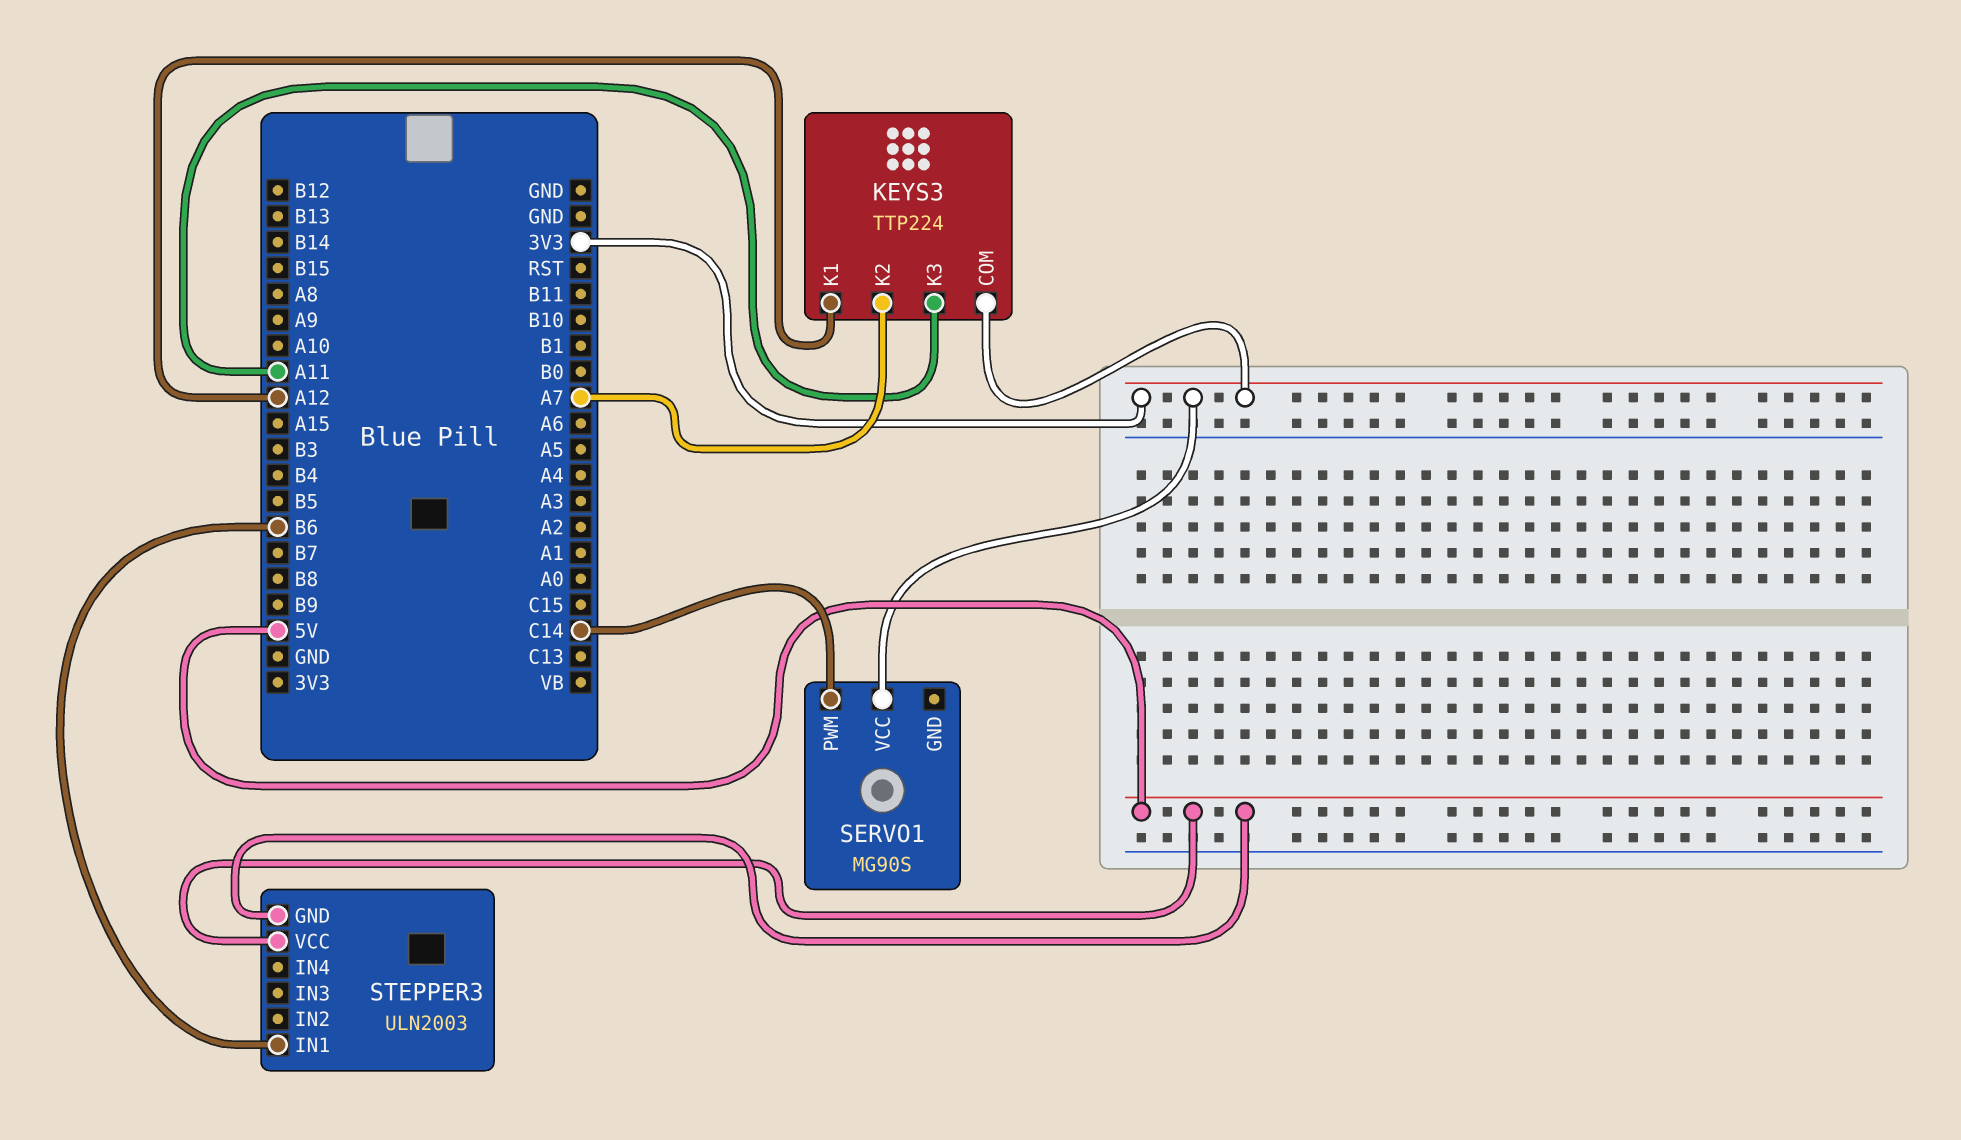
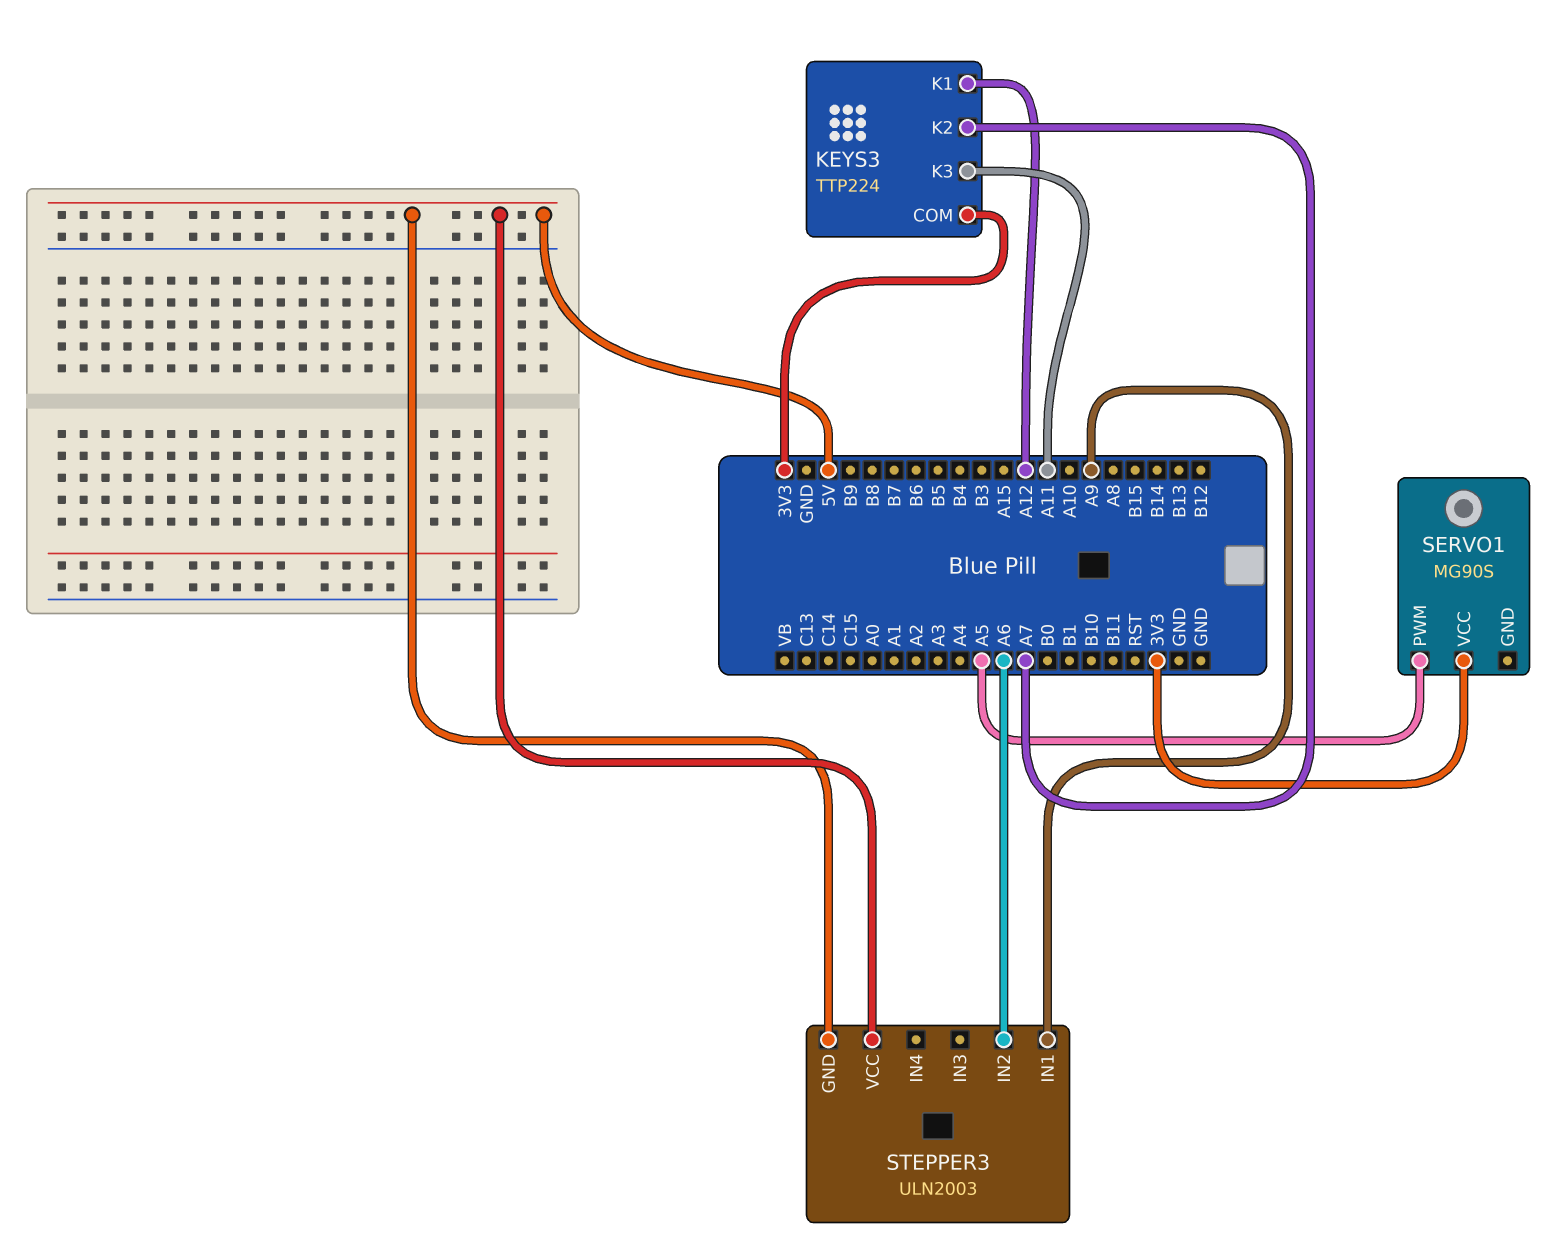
SERVO1 pin PWM: C14 -> A5
STEPPER3 pin IN1: B6 -> A9
STEPPER3 pin IN2: none -> A6

